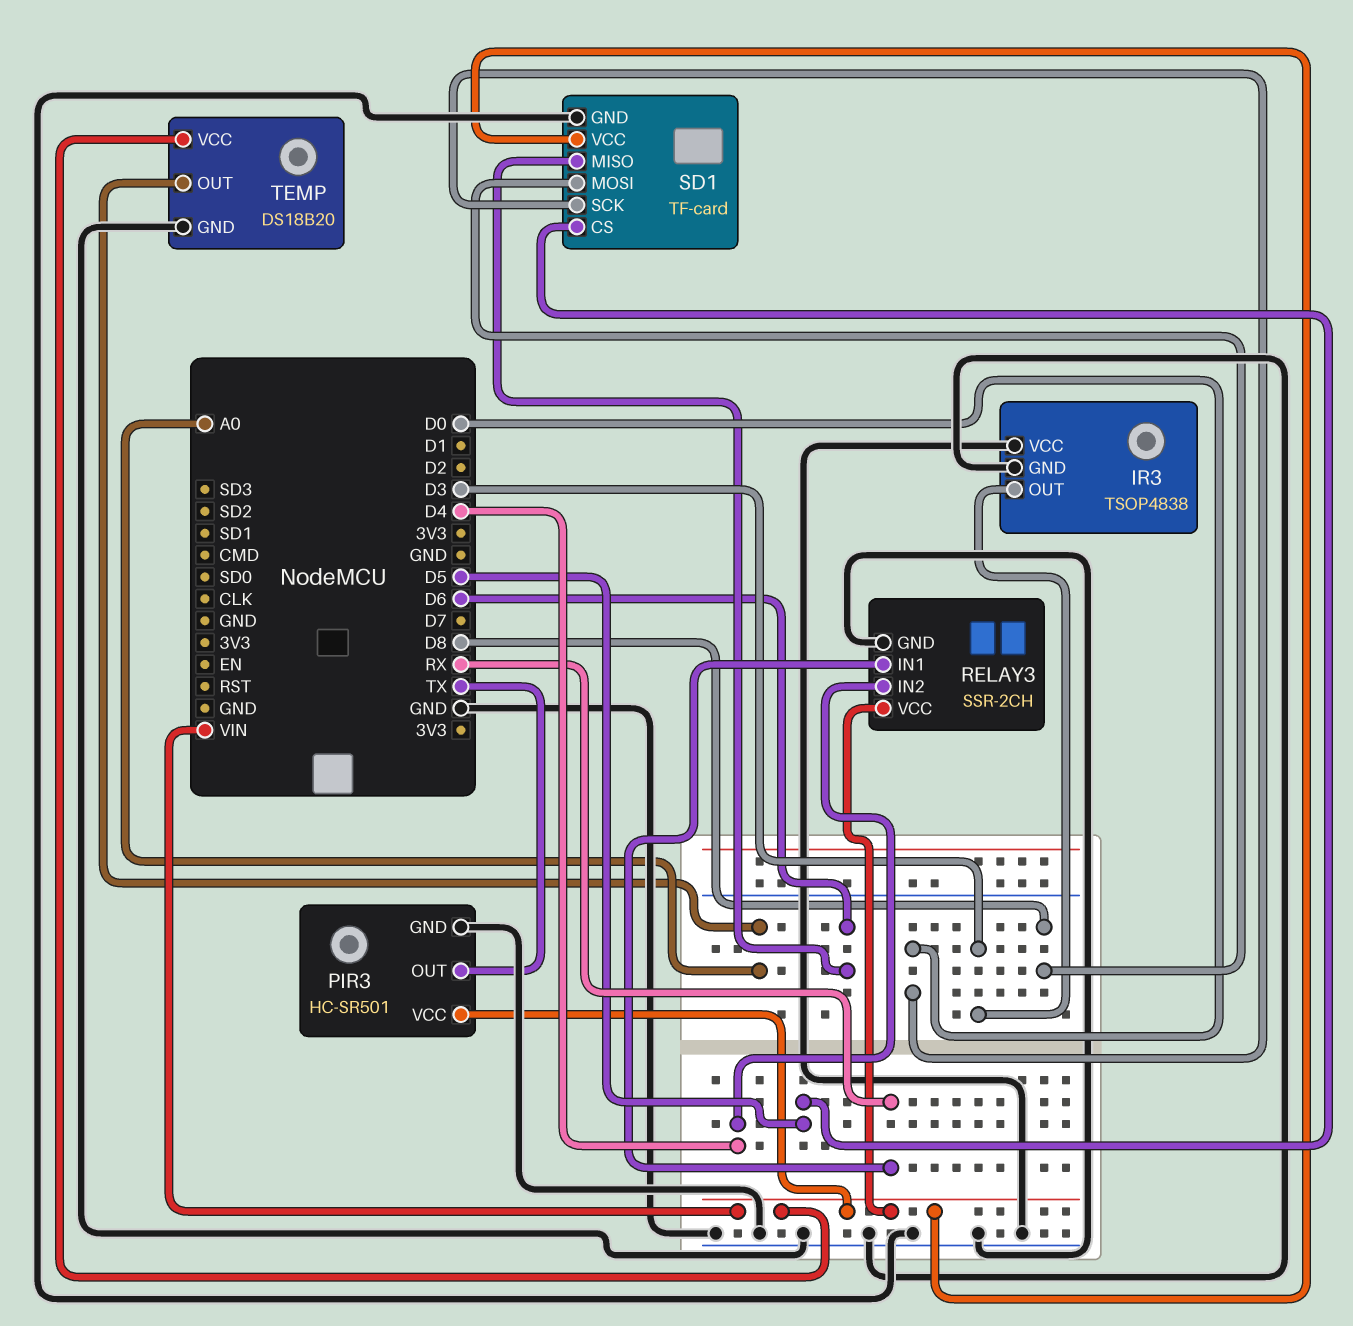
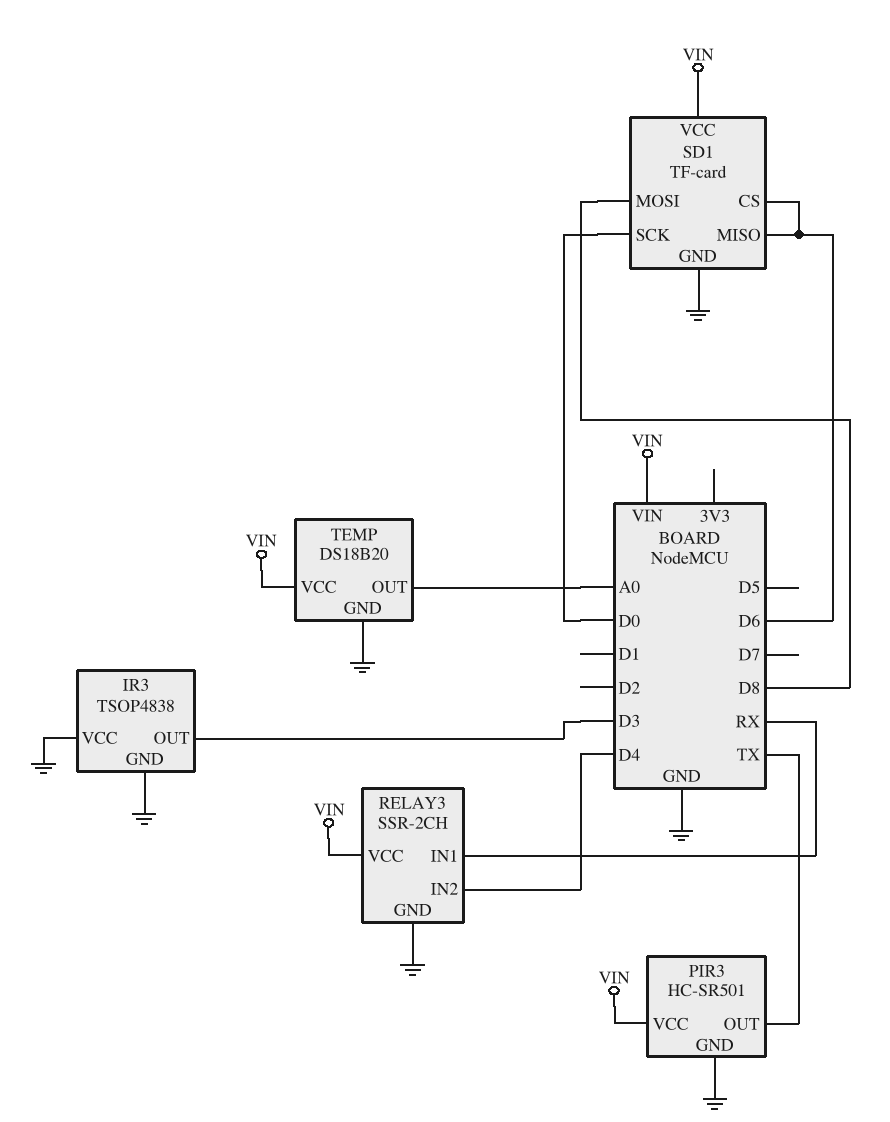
SD1 pin CS: D5 -> D6

